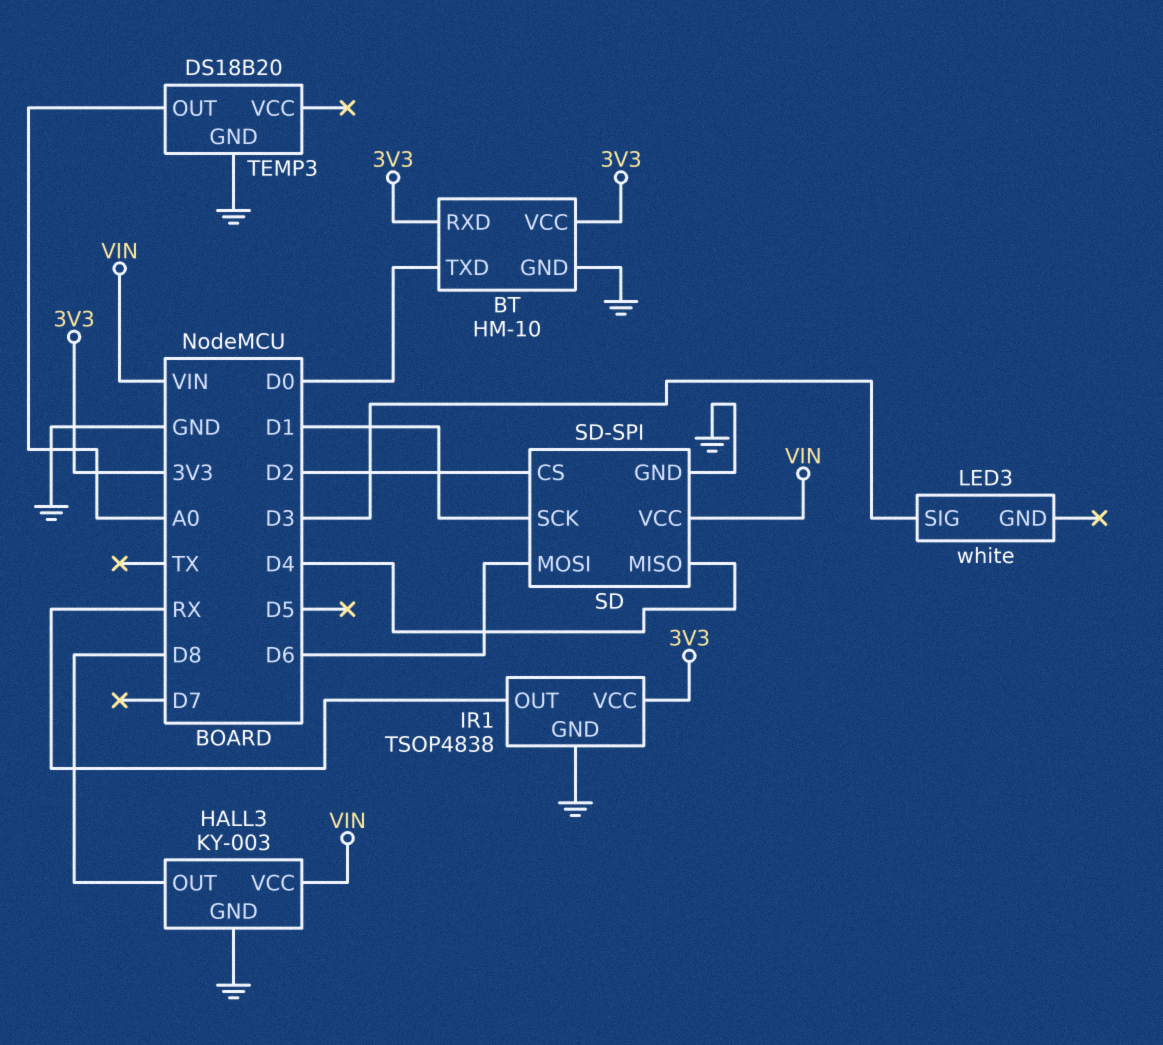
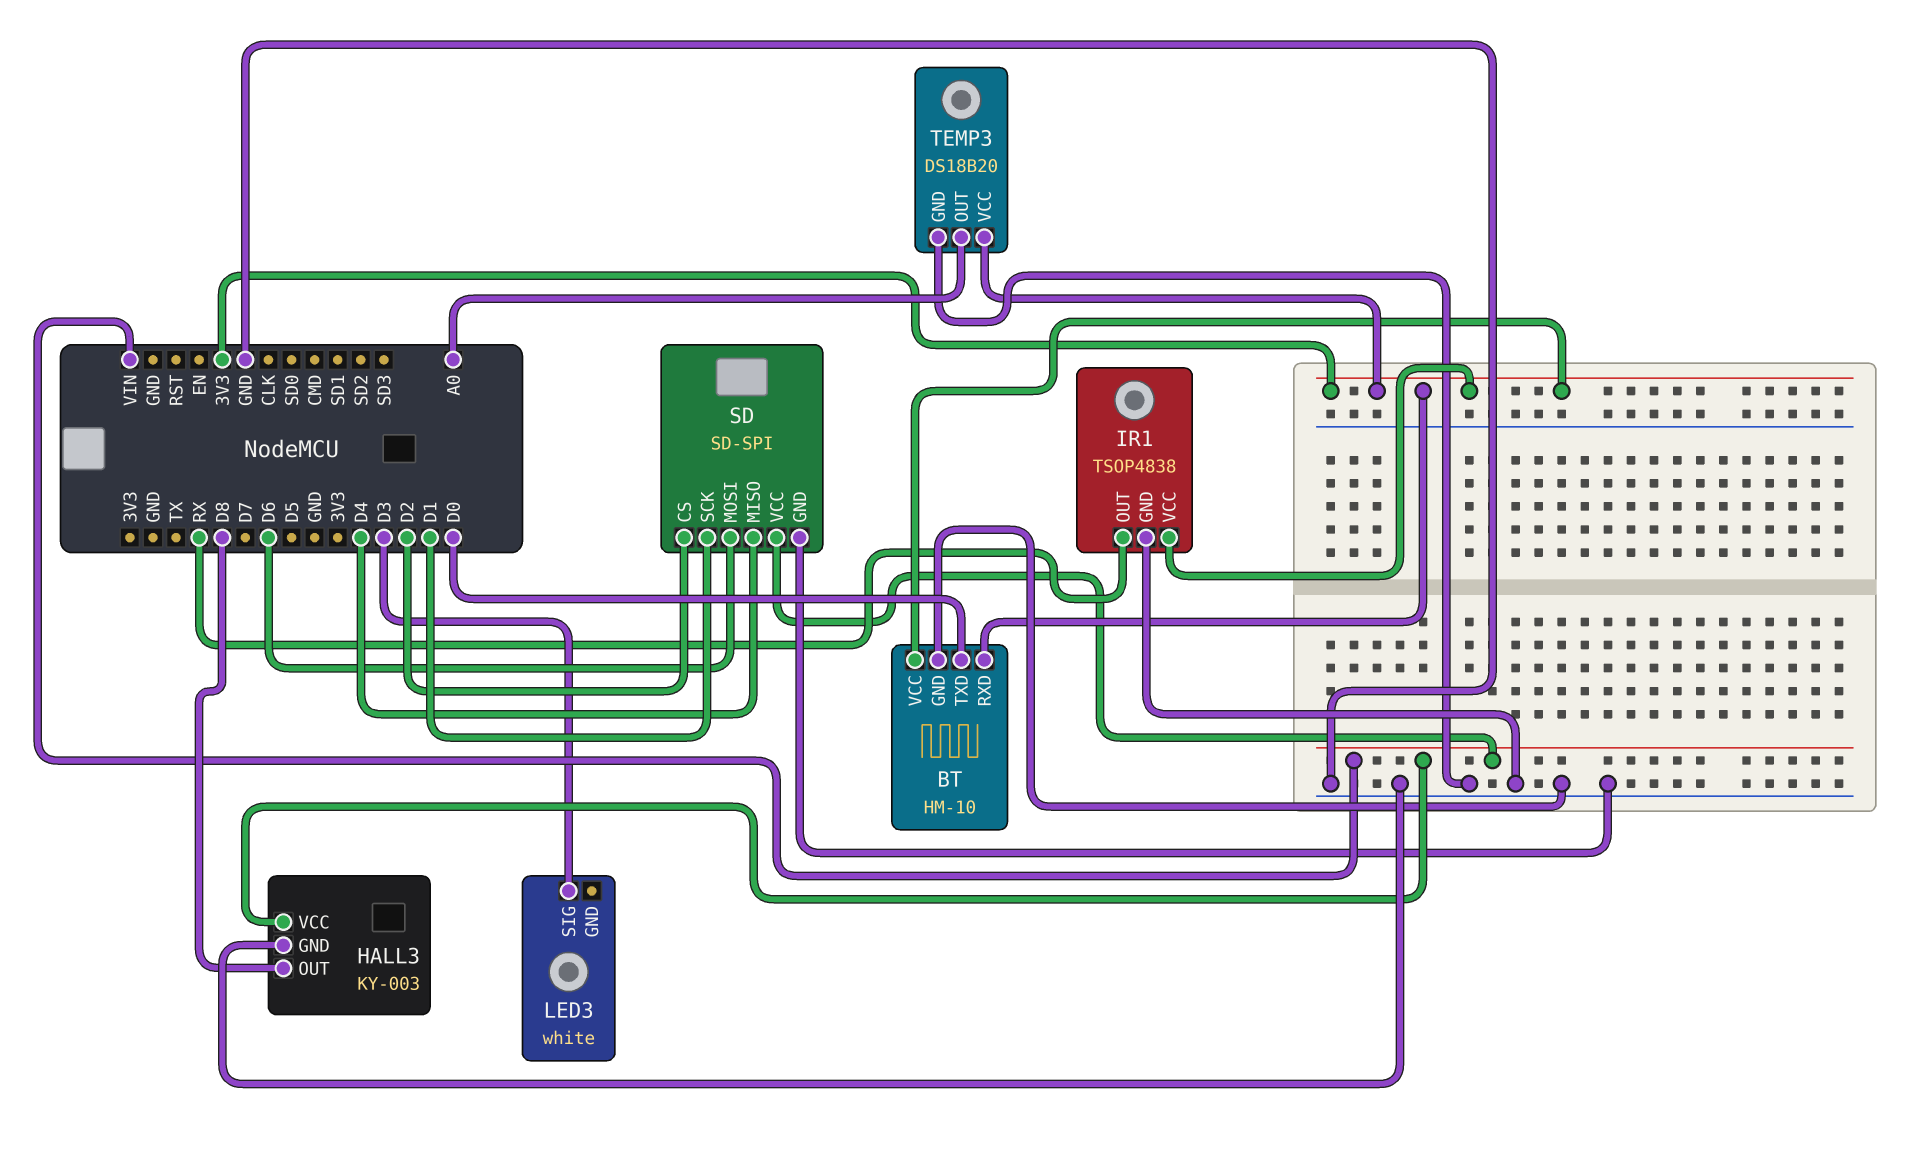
TEMP3 pin VCC: none -> 3V3

